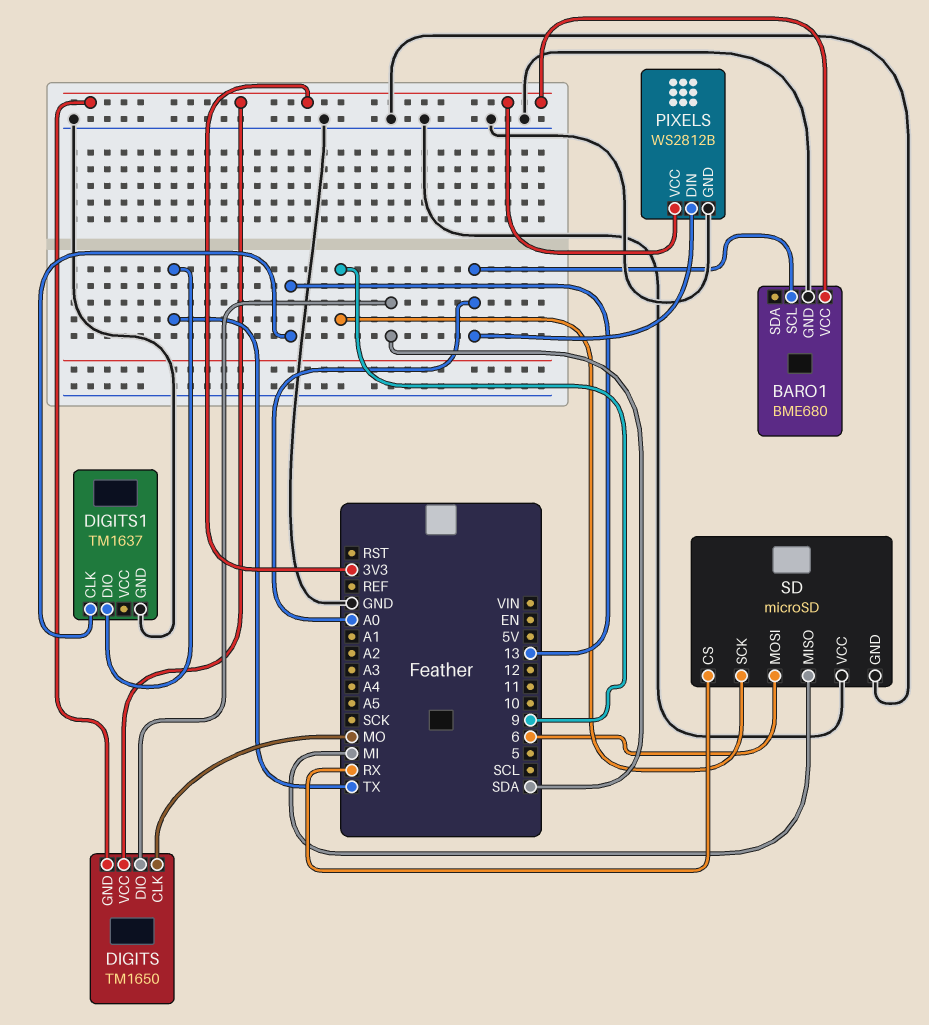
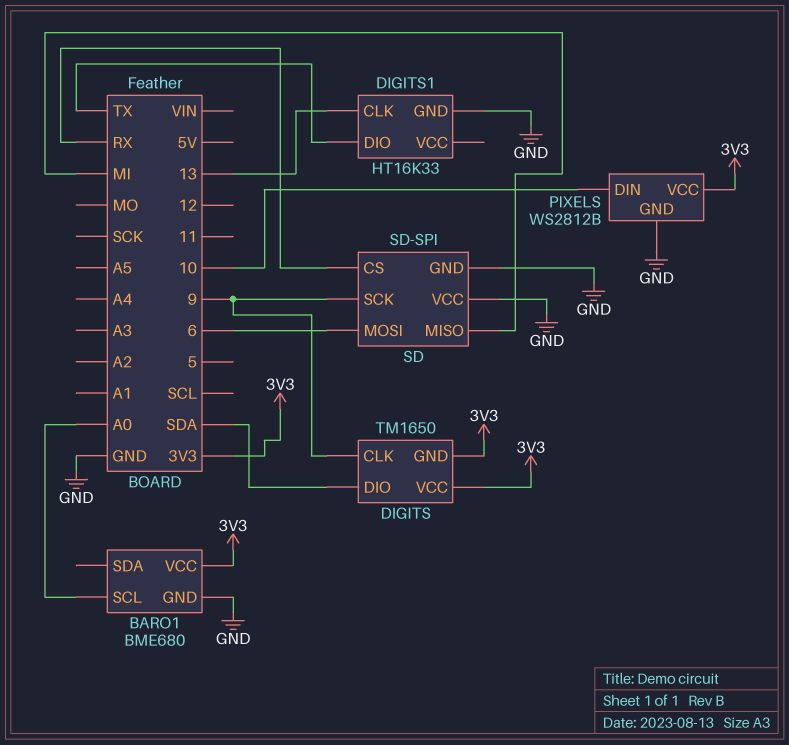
DIGITS pin CLK: MO -> 9
DIGITS1: TM1637 -> HT16K33
PIXELS pin DIN: A0 -> 10
SD: microSD -> SD-SPI

